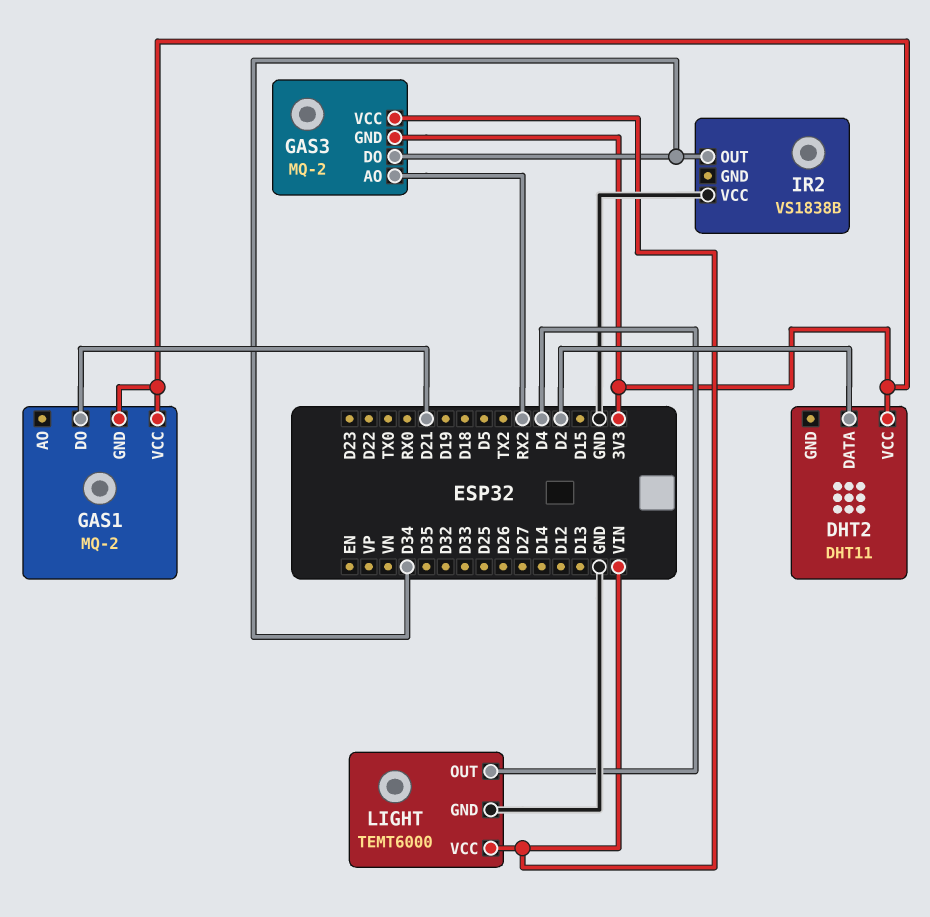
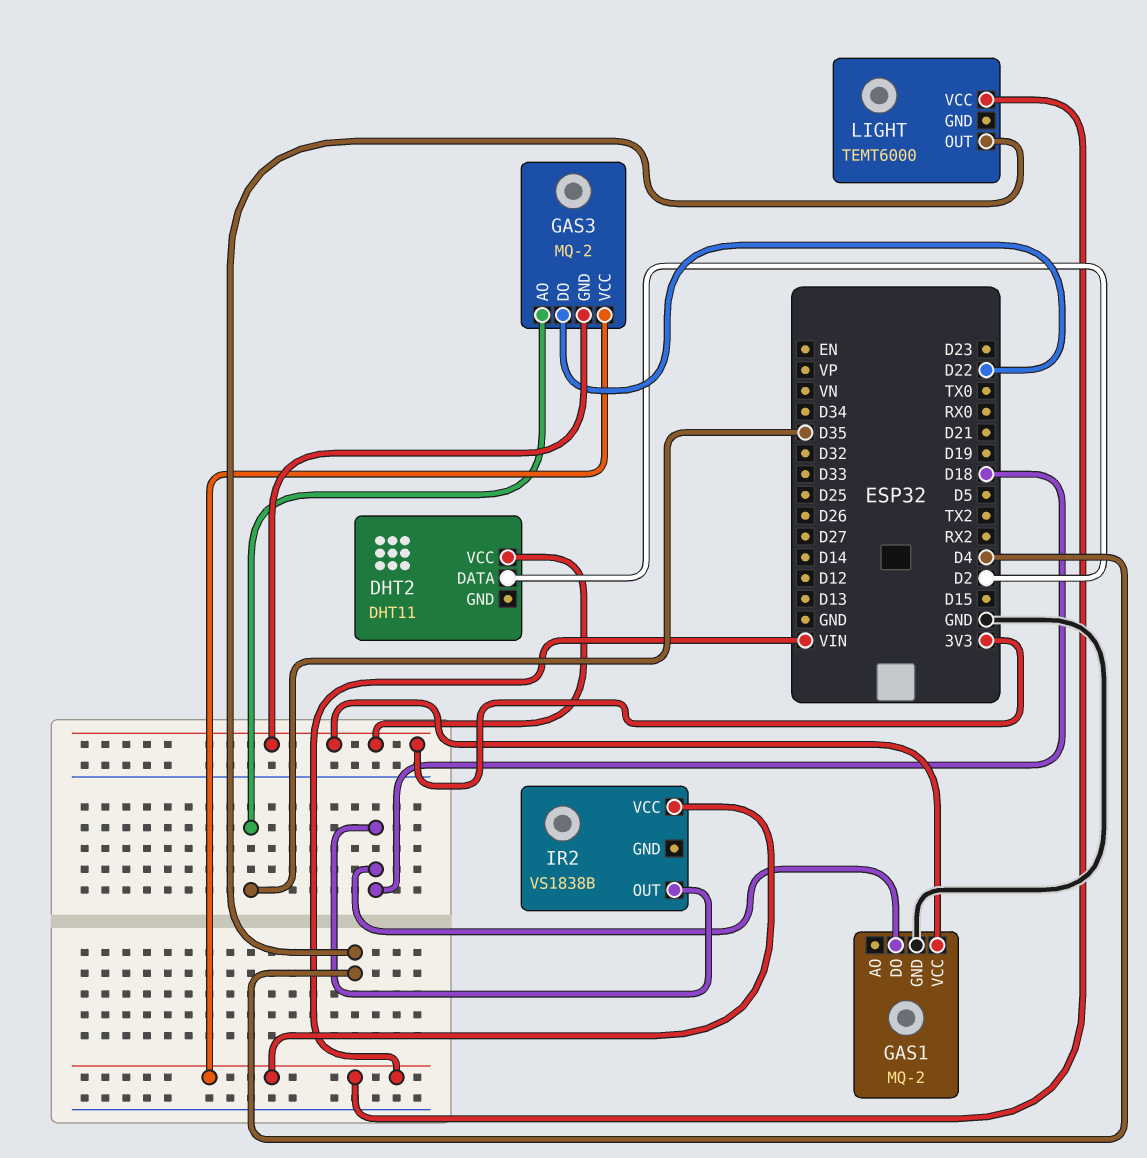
GAS1 pin DO: D21 -> D18
GAS1 pin GND: 3V3 -> GND
GAS3 pin AO: RX2 -> D35
GAS3 pin DO: D34 -> D22
IR2 pin OUT: D34 -> D18
IR2 pin VCC: GND -> VIN
LIGHT pin GND: GND -> none

